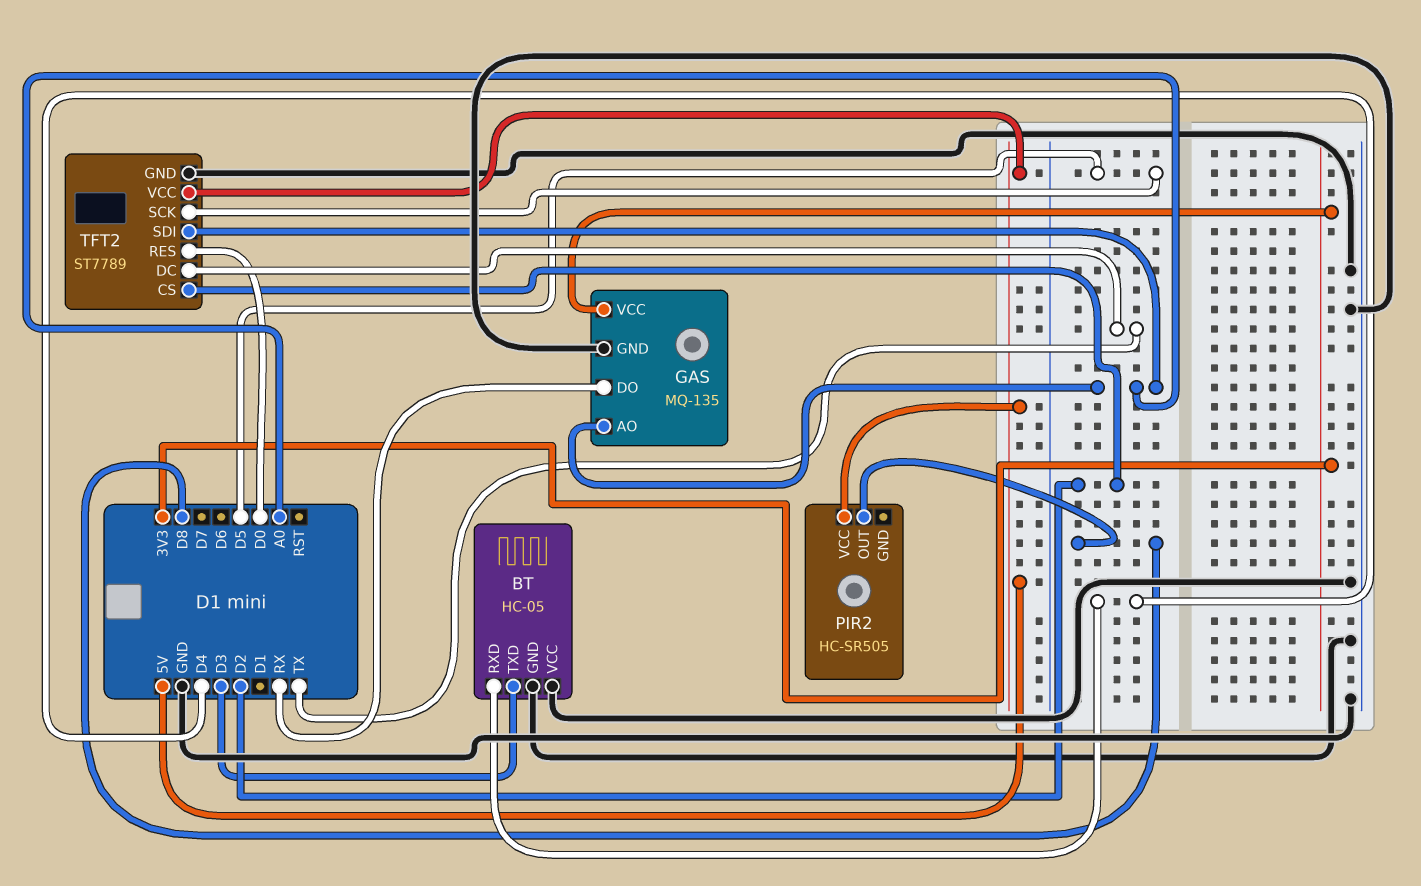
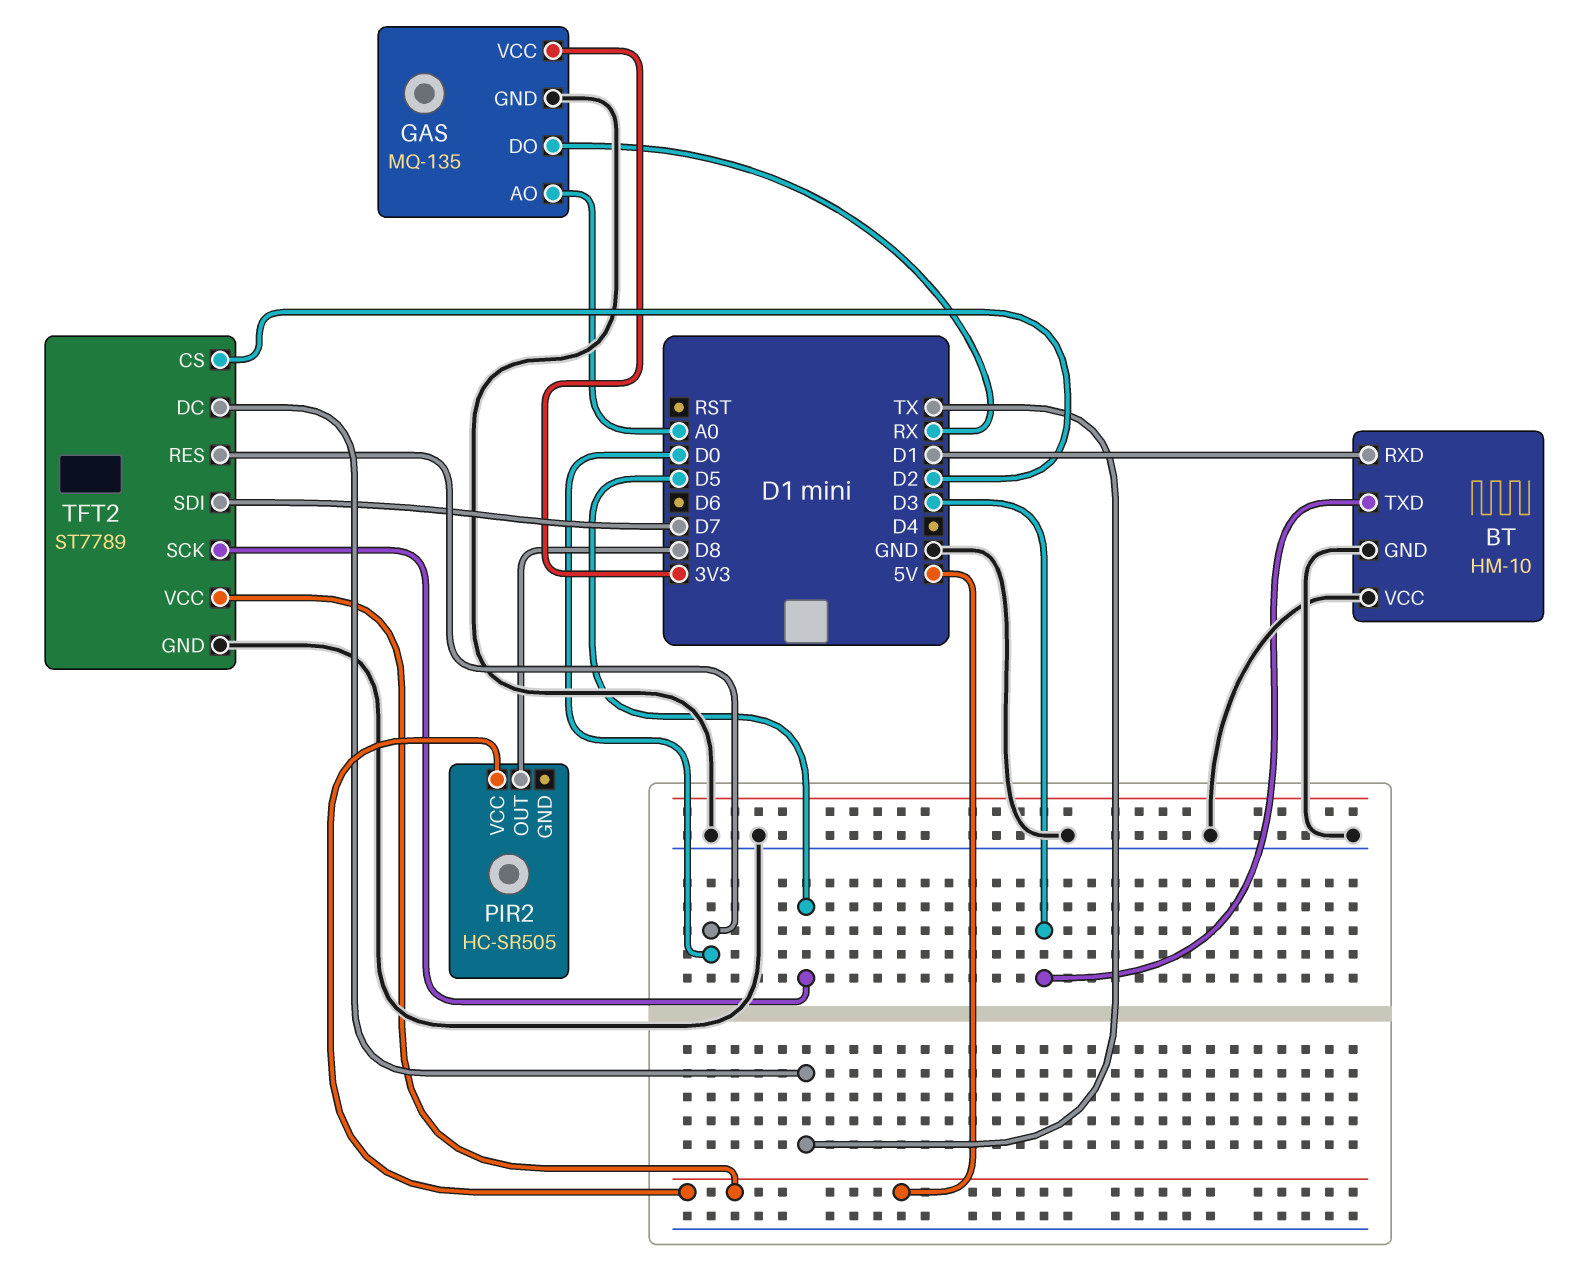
BT: HC-05 -> HM-10
BT pin RXD: D4 -> D1
TFT2 pin SDI: A0 -> D7

